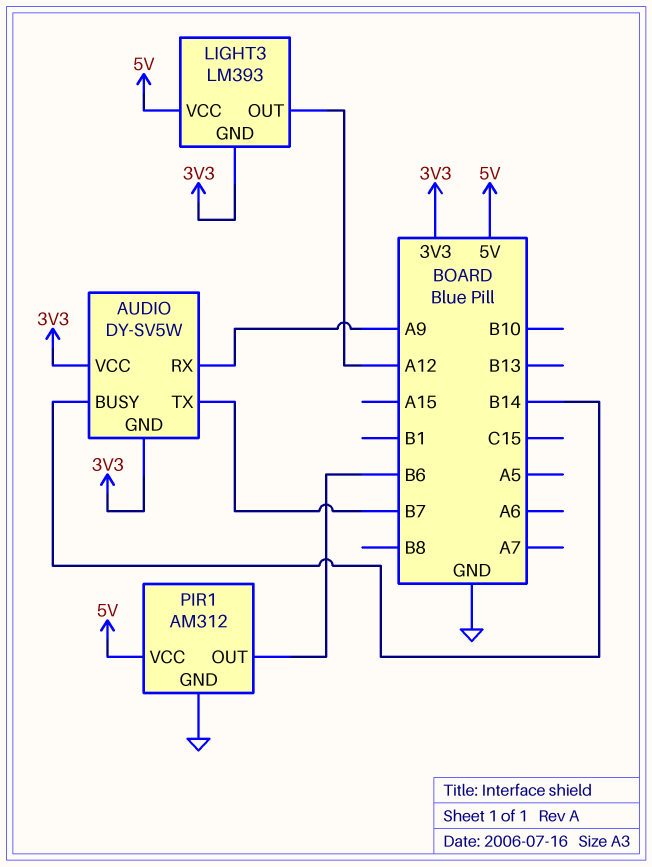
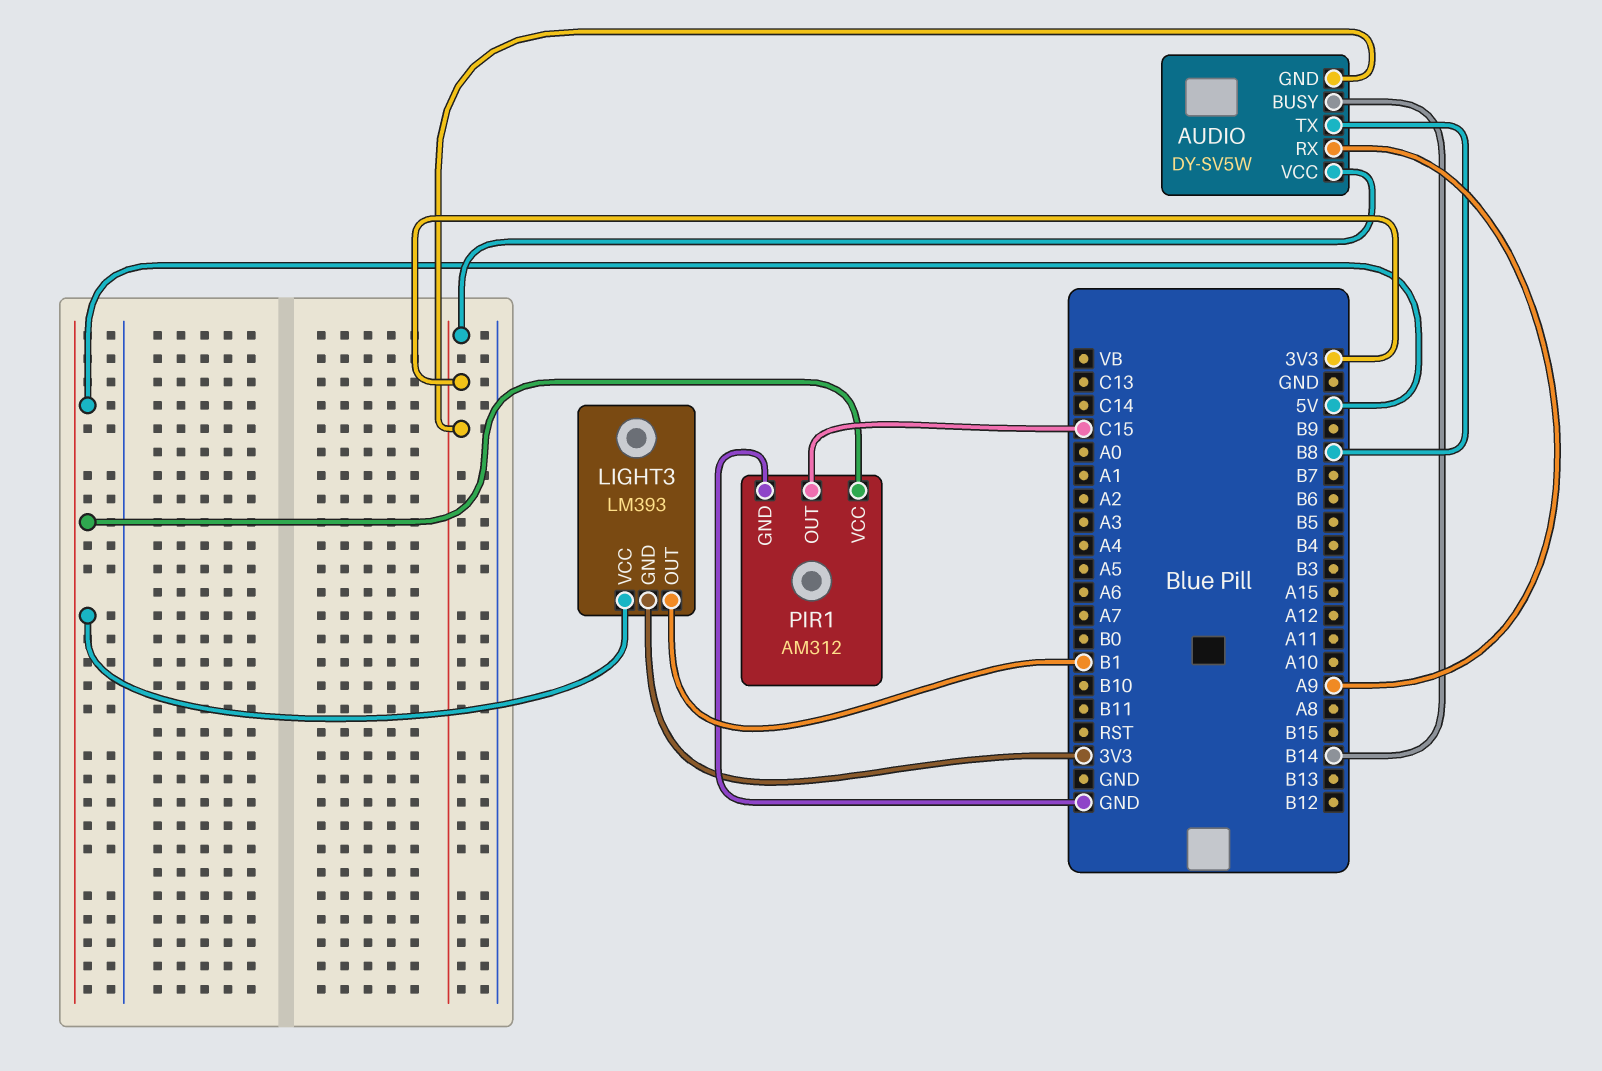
AUDIO pin TX: B7 -> B8
LIGHT3 pin OUT: A12 -> B1
PIR1 pin OUT: B6 -> C15

